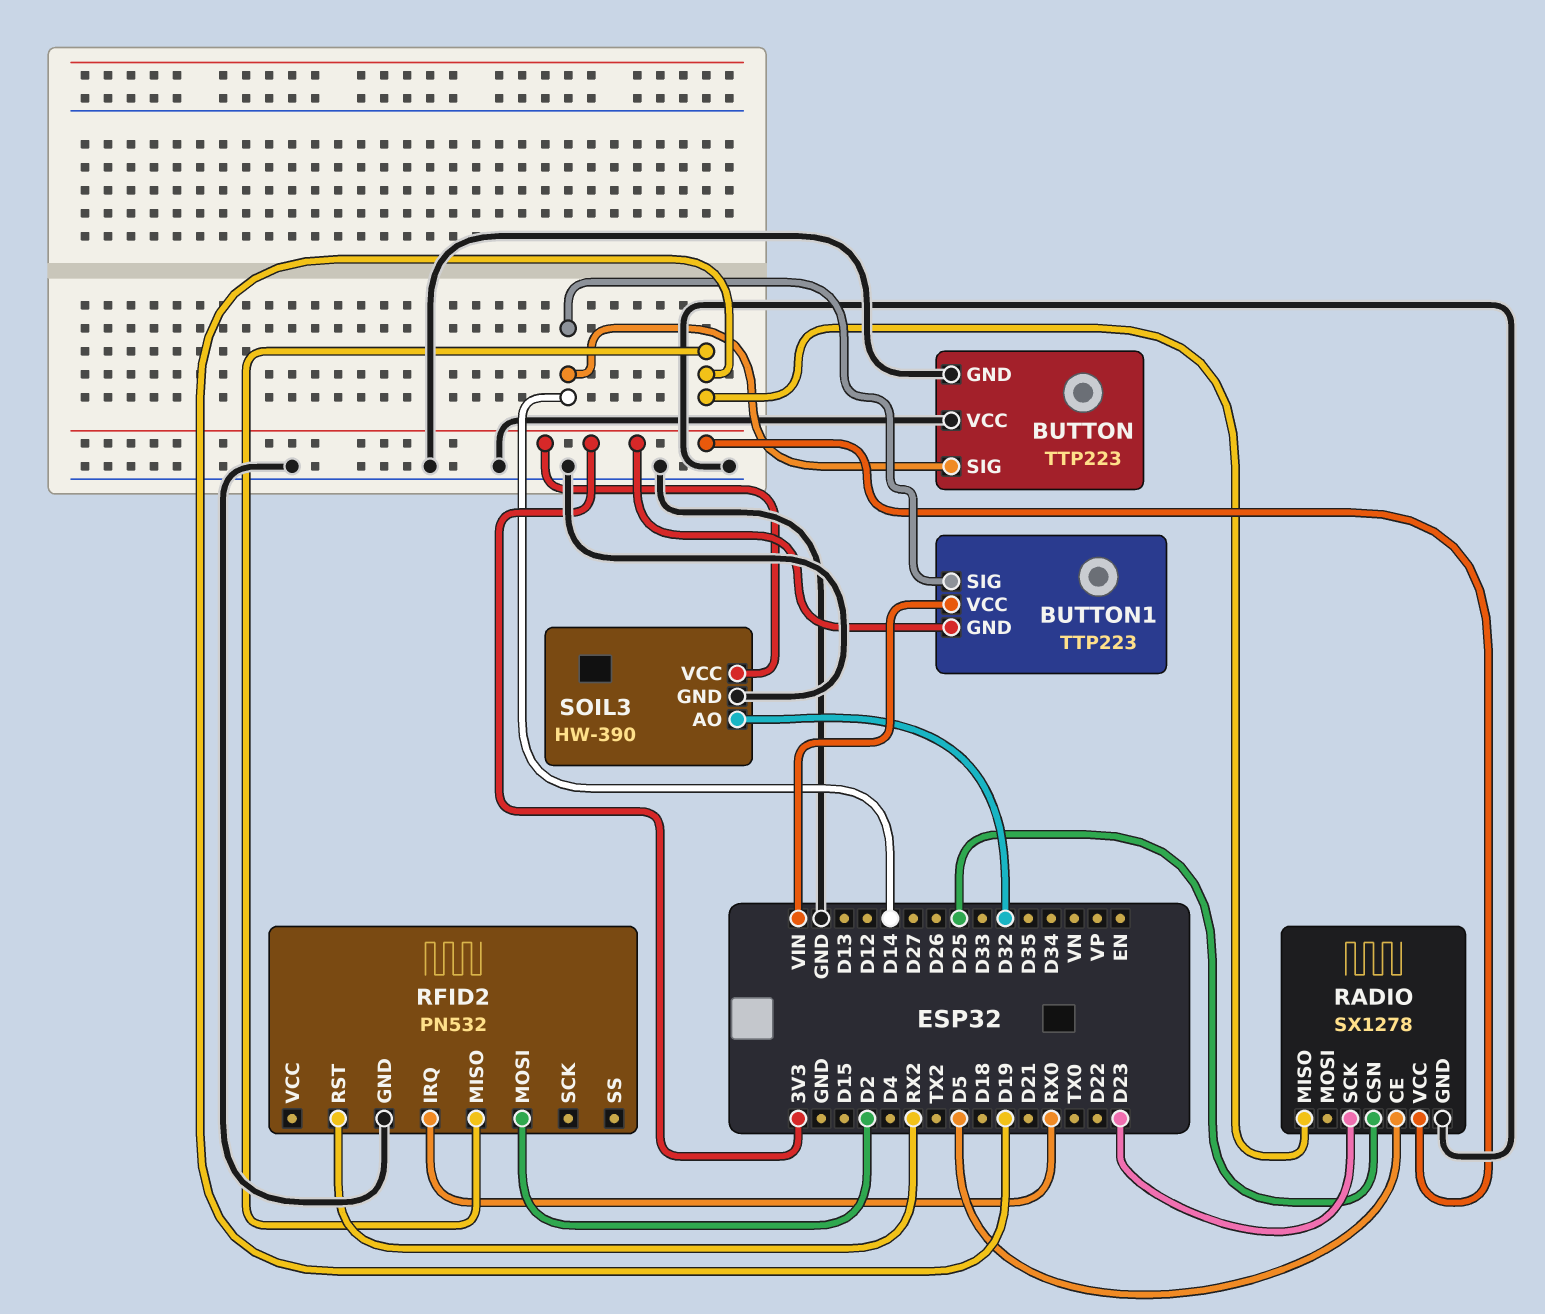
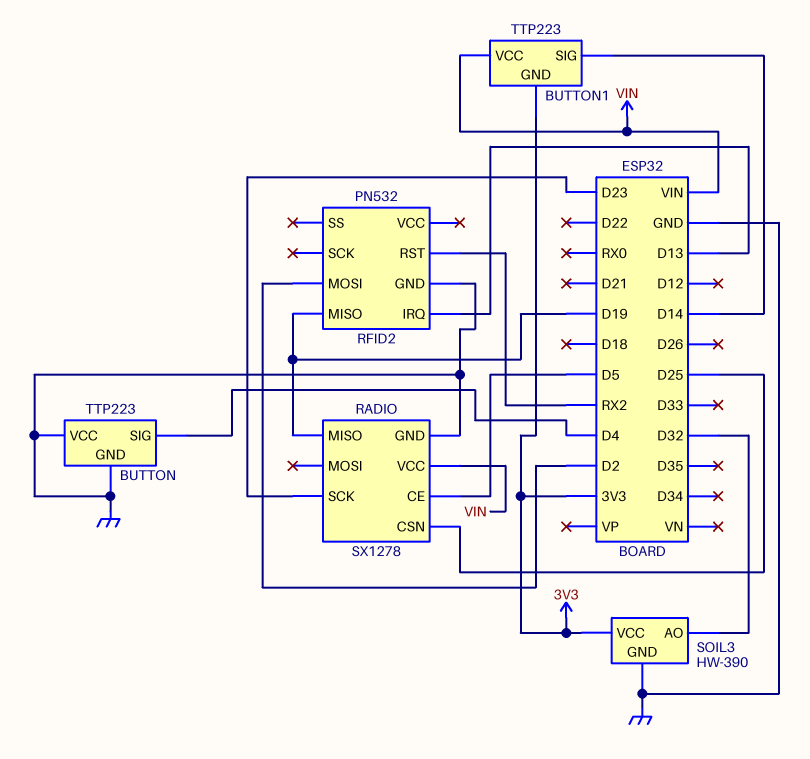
BUTTON pin SIG: D14 -> D4
RADIO pin VCC: 3V3 -> VIN
RFID2 pin IRQ: RX0 -> D13

